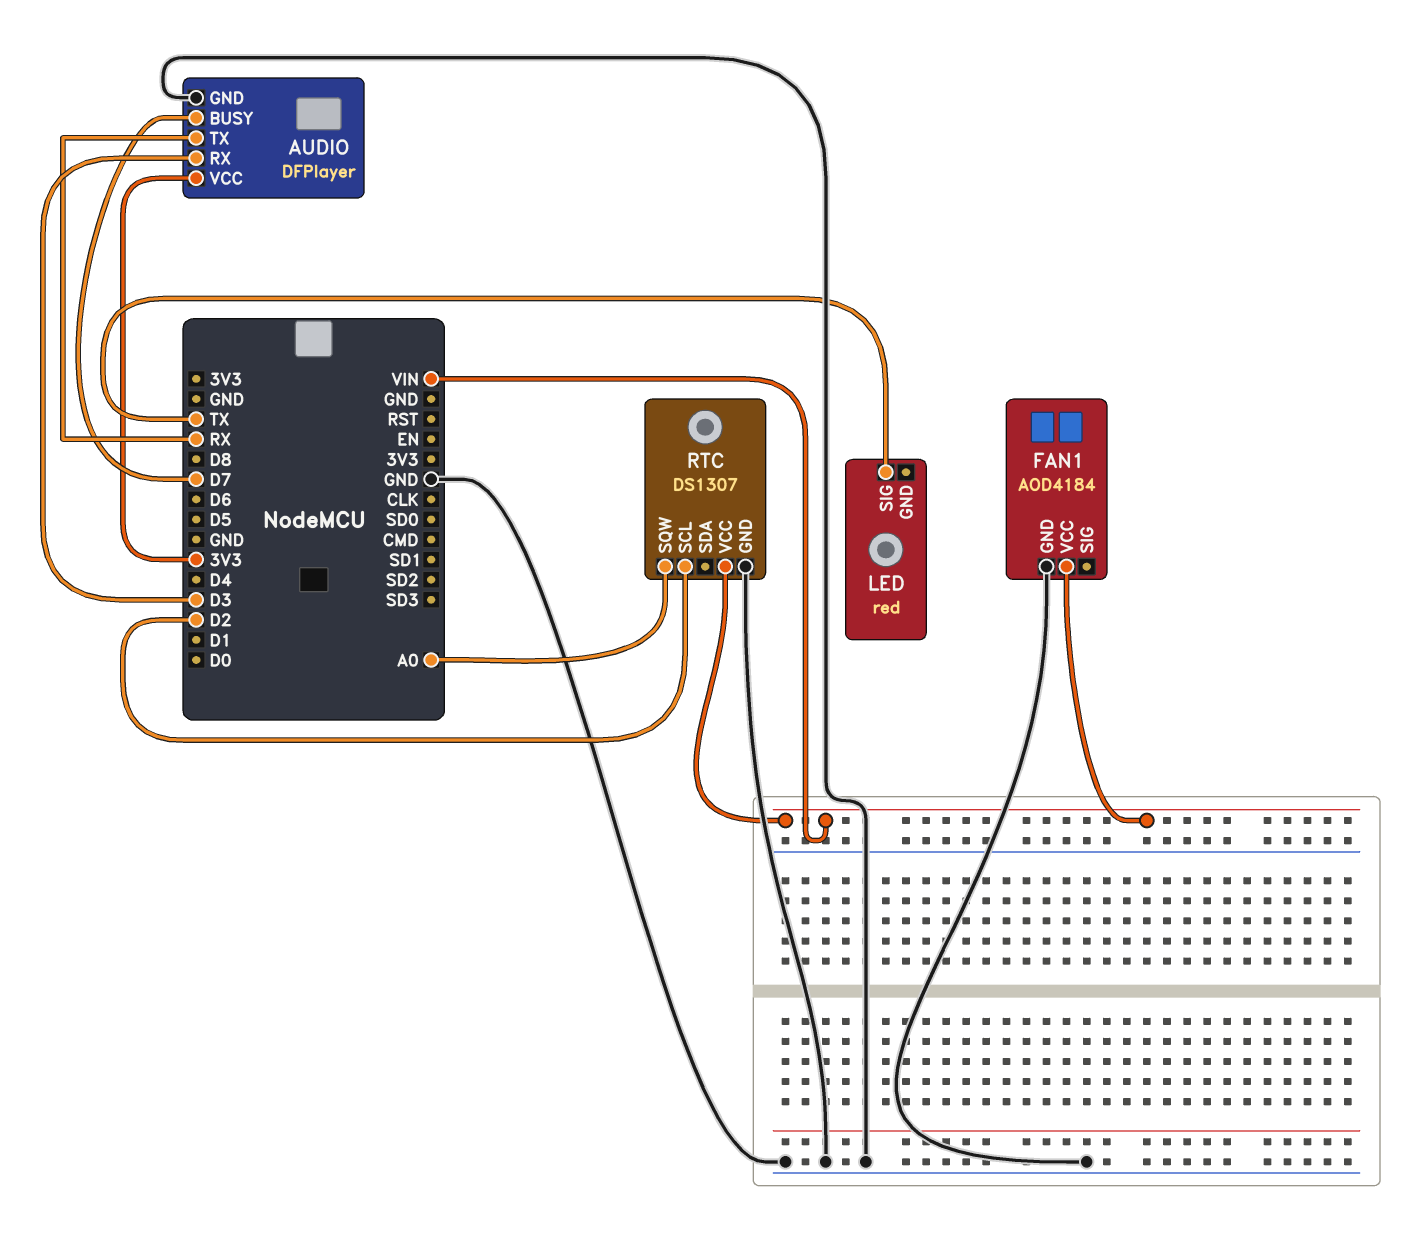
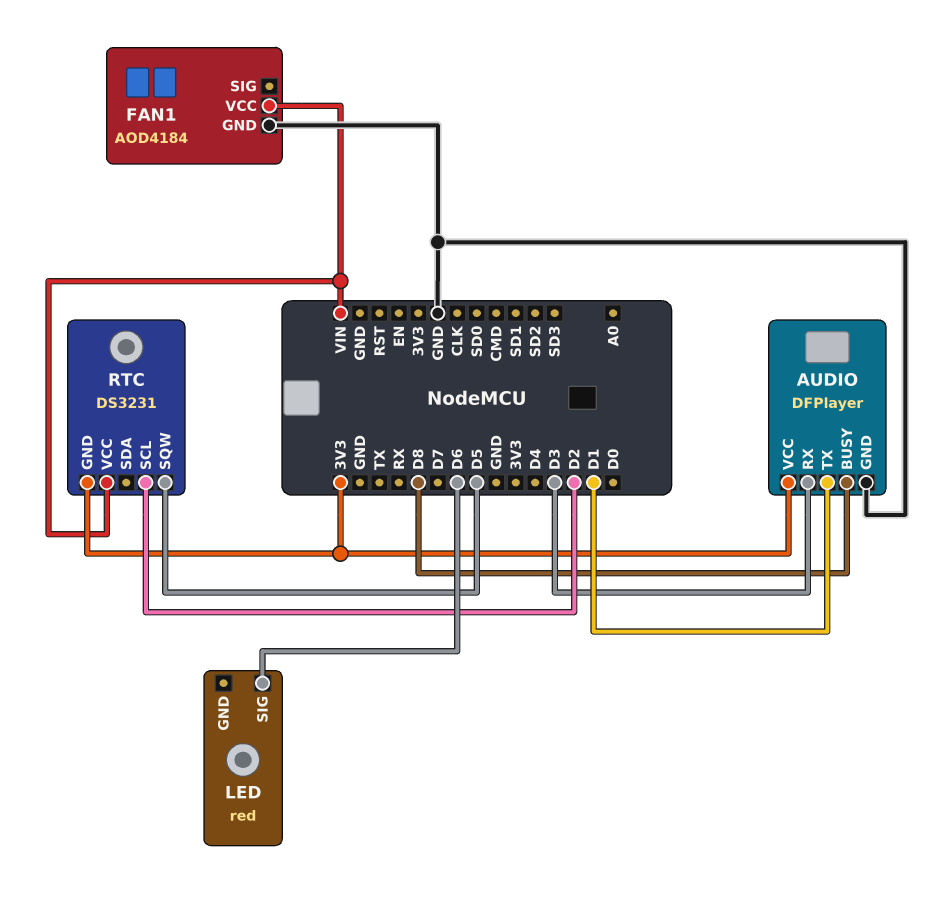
AUDIO pin BUSY: D7 -> D8
AUDIO pin TX: RX -> D1
LED pin SIG: TX -> D6
RTC: DS1307 -> DS3231
RTC pin GND: GND -> 3V3
RTC pin SQW: A0 -> D5

